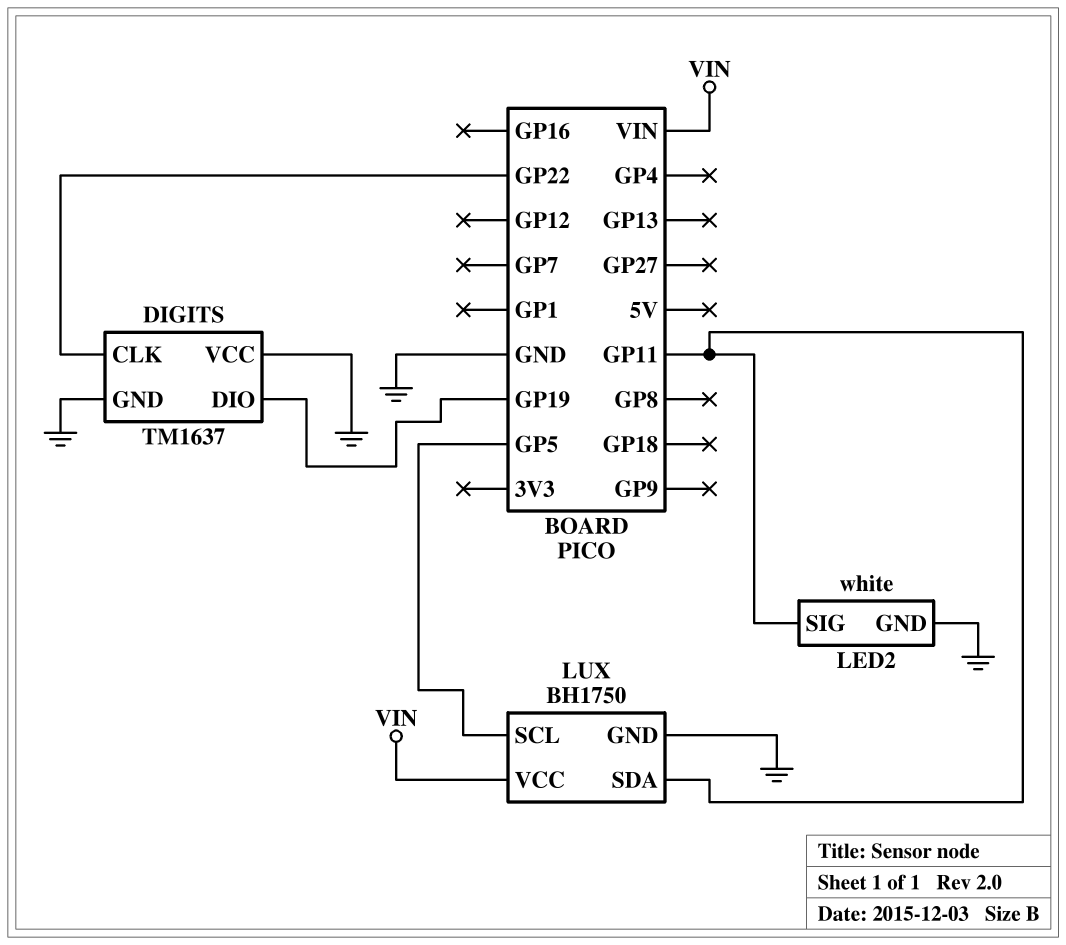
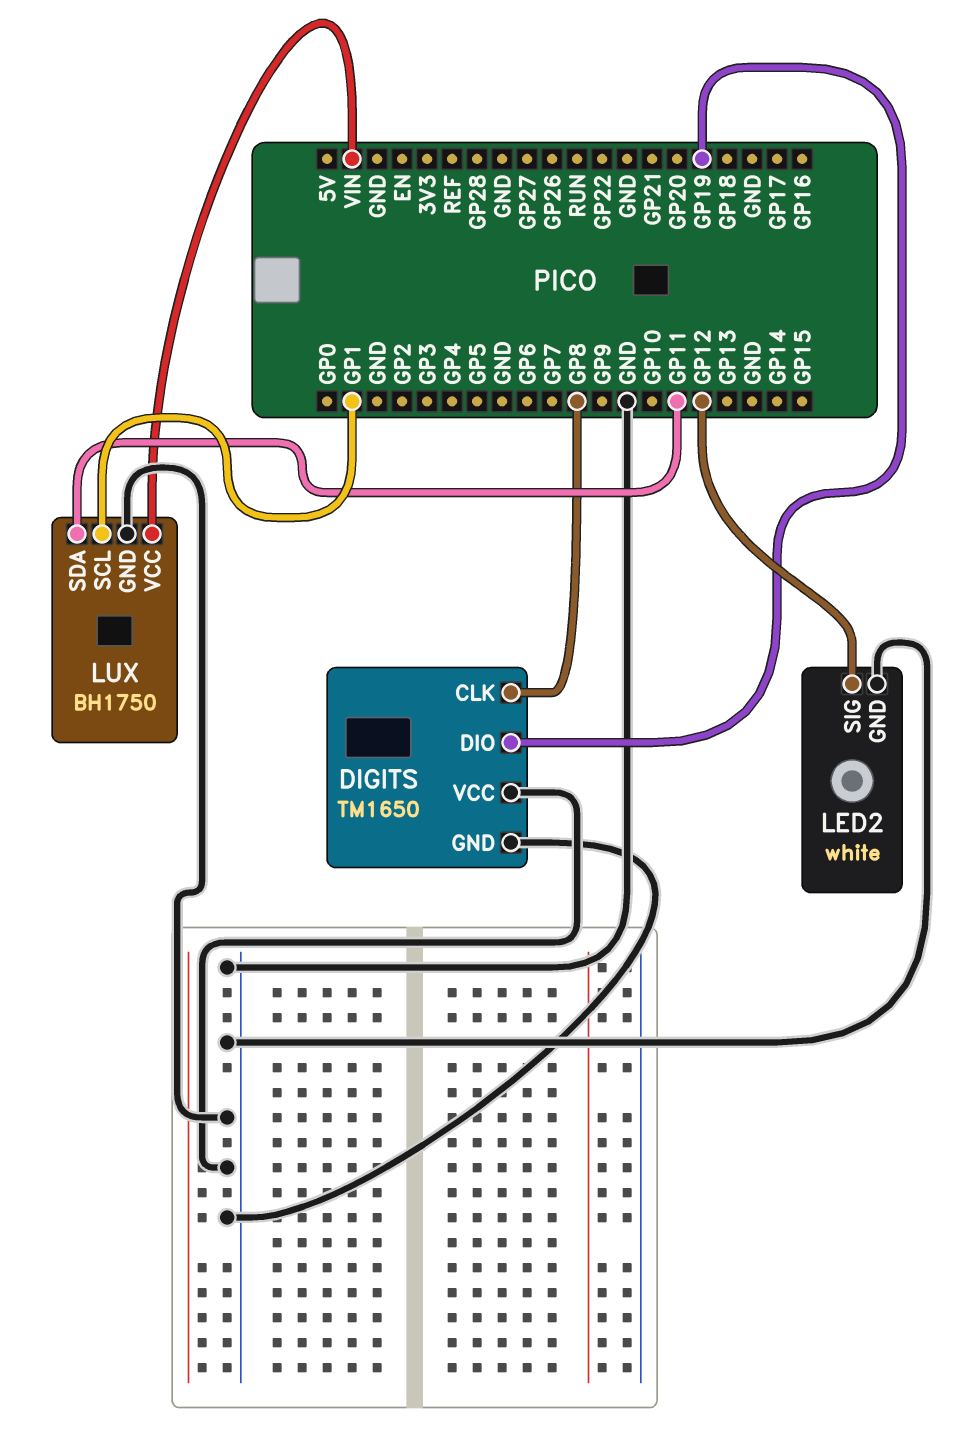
DIGITS: TM1637 -> TM1650
DIGITS pin CLK: GP22 -> GP8
LED2 pin SIG: GP11 -> GP12
LUX pin SCL: GP5 -> GP1

